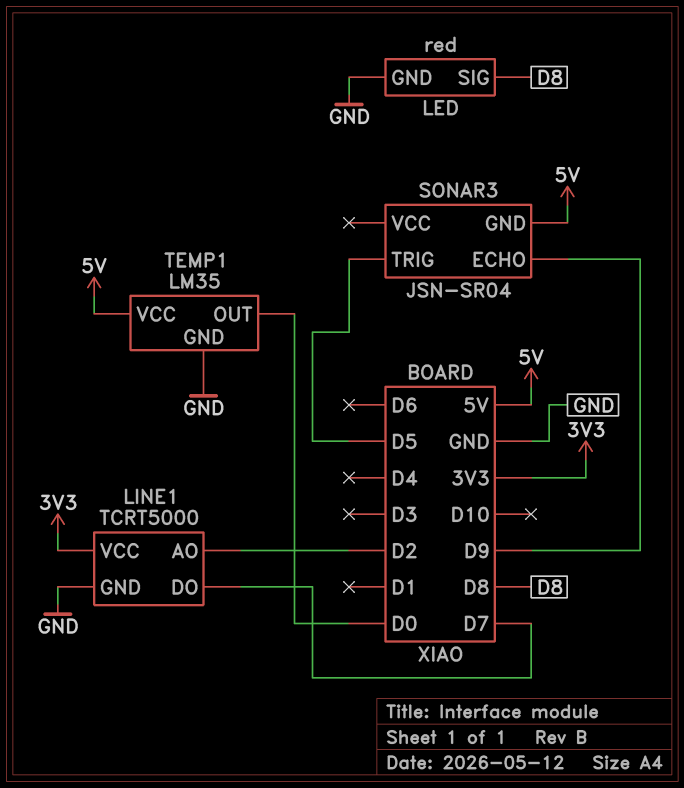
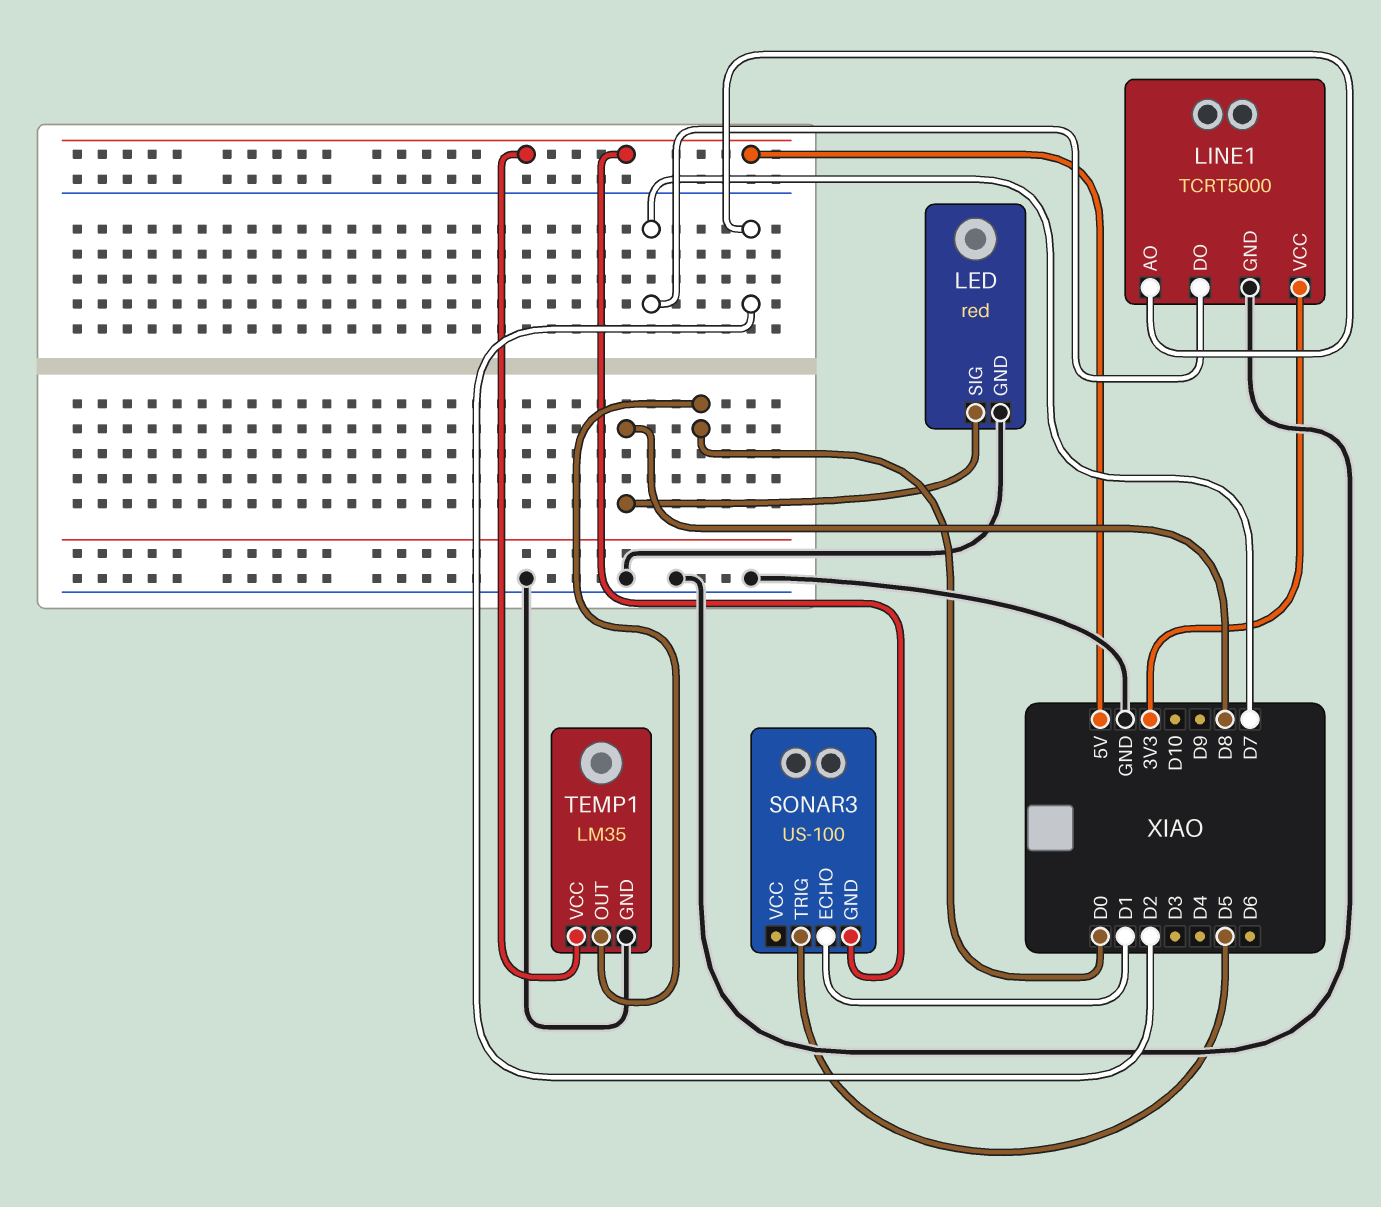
SONAR3: JSN-SR04 -> US-100
SONAR3 pin ECHO: D9 -> D1

